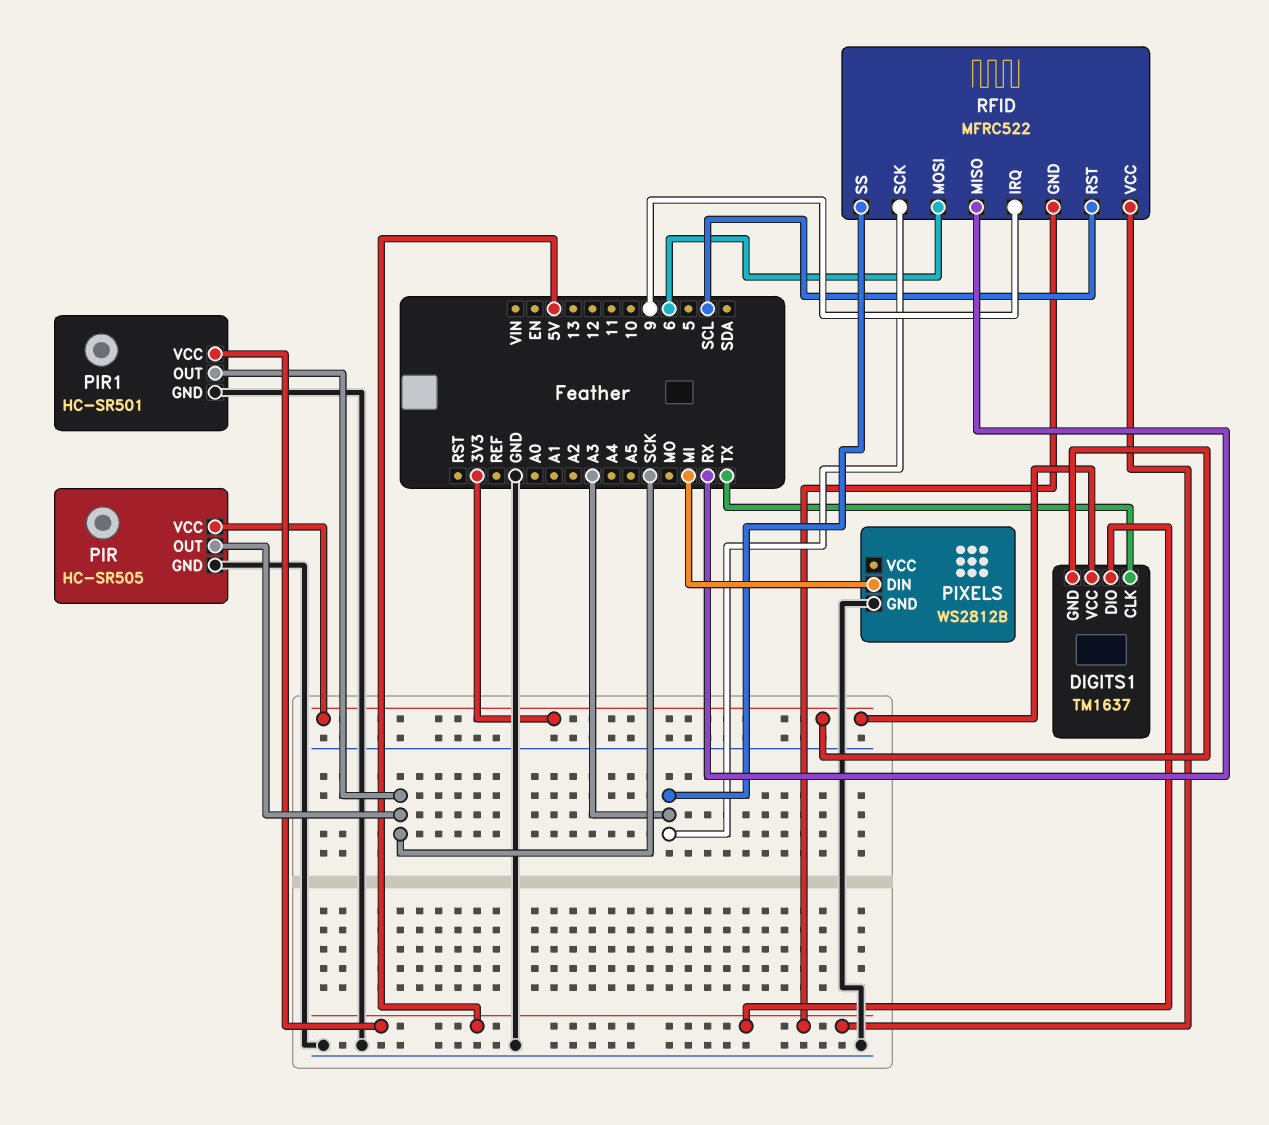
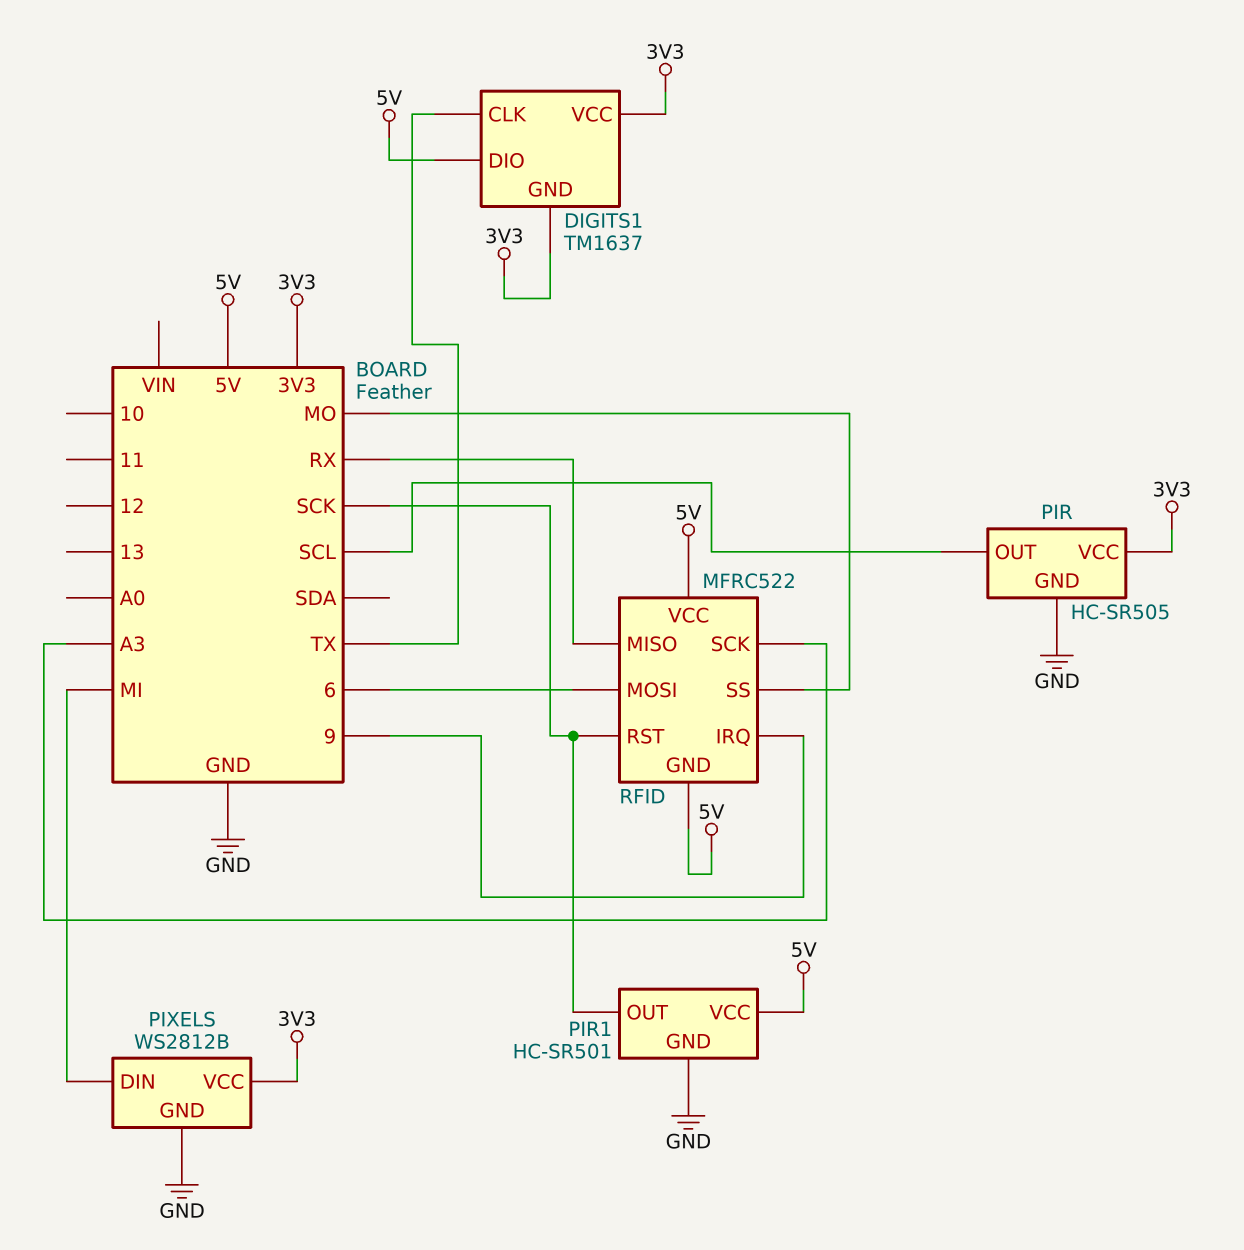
PIR pin OUT: SCK -> SCL
PIXELS pin VCC: none -> 3V3
RFID pin RST: SCL -> SCK
RFID pin SS: A3 -> MO

